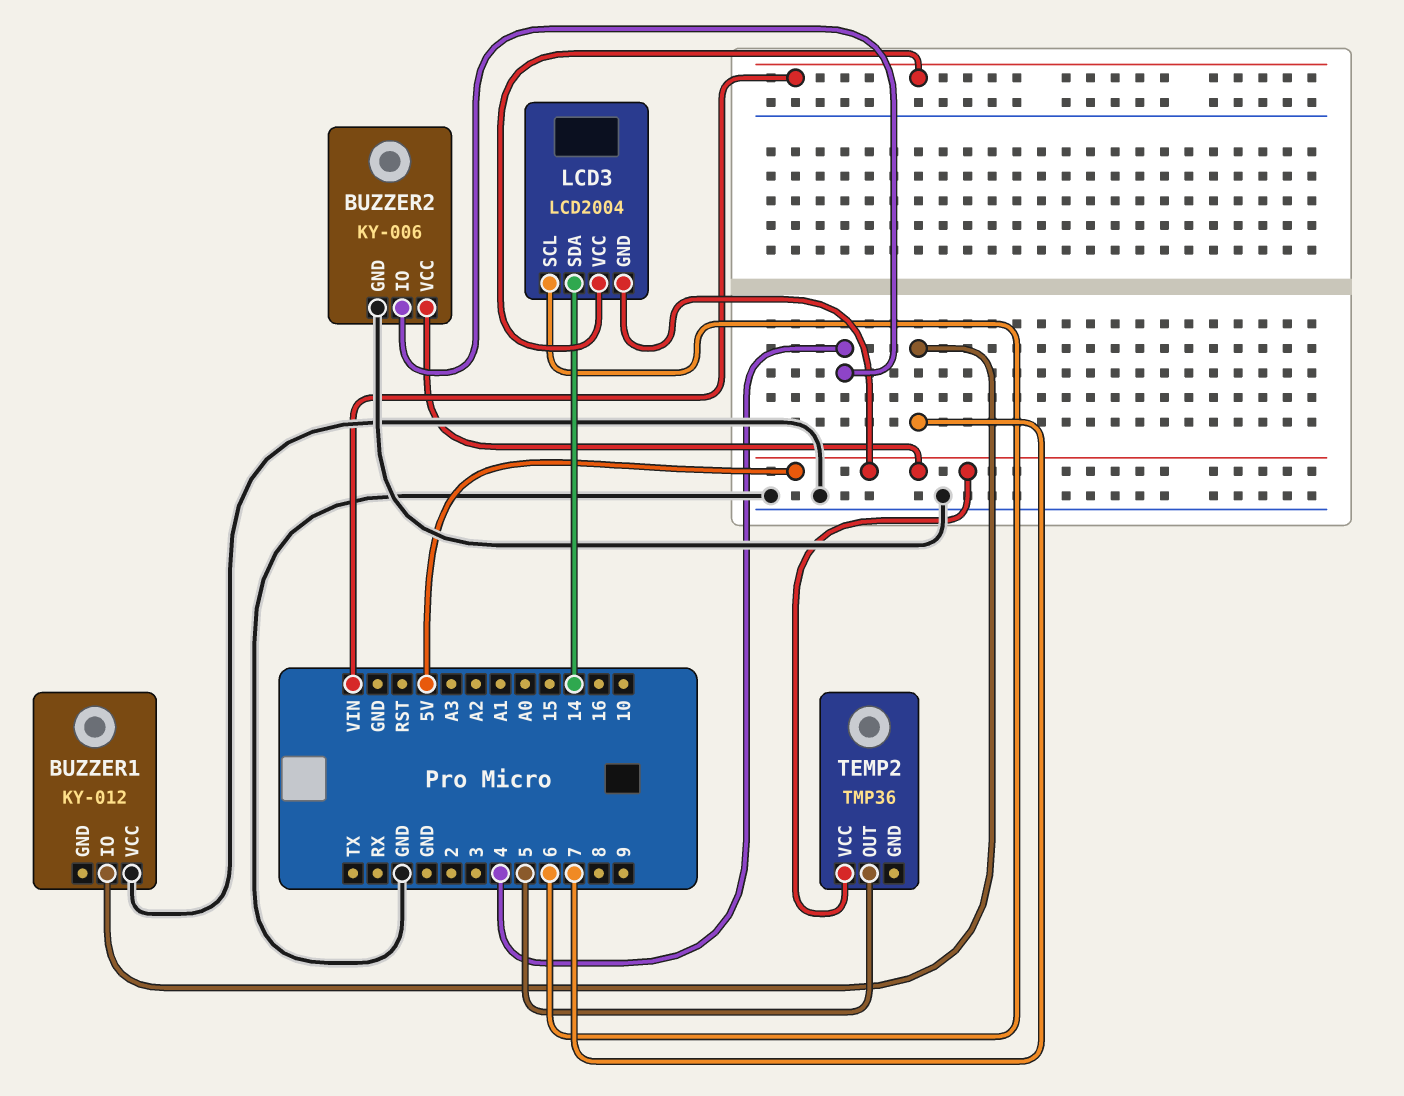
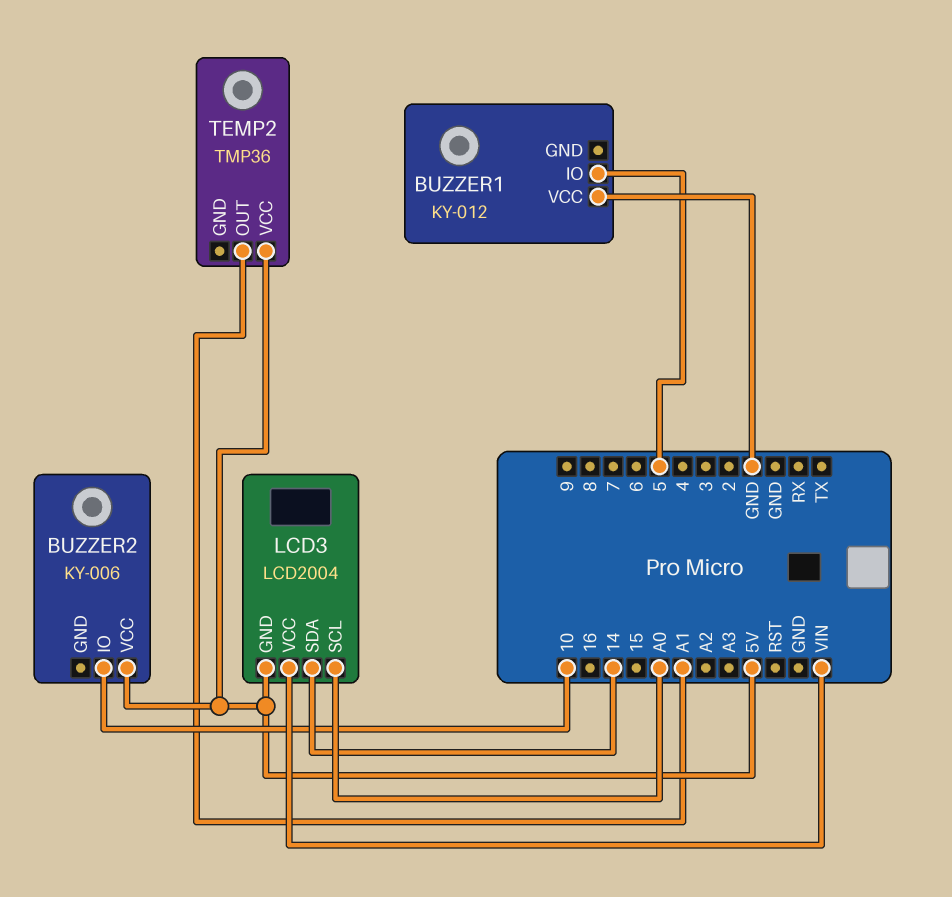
BUZZER1 pin IO: 7 -> 5
BUZZER2 pin GND: GND -> none
BUZZER2 pin IO: 4 -> 10
LCD3 pin SCL: 6 -> A0
TEMP2 pin OUT: 5 -> A1

